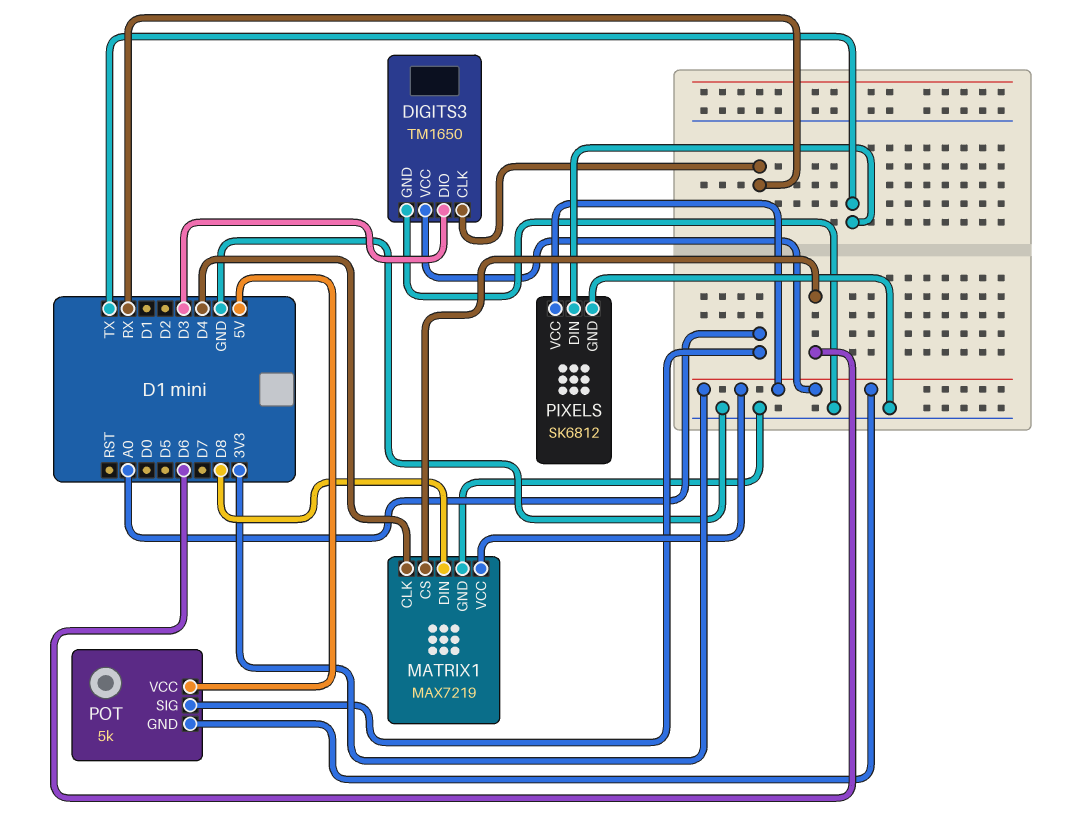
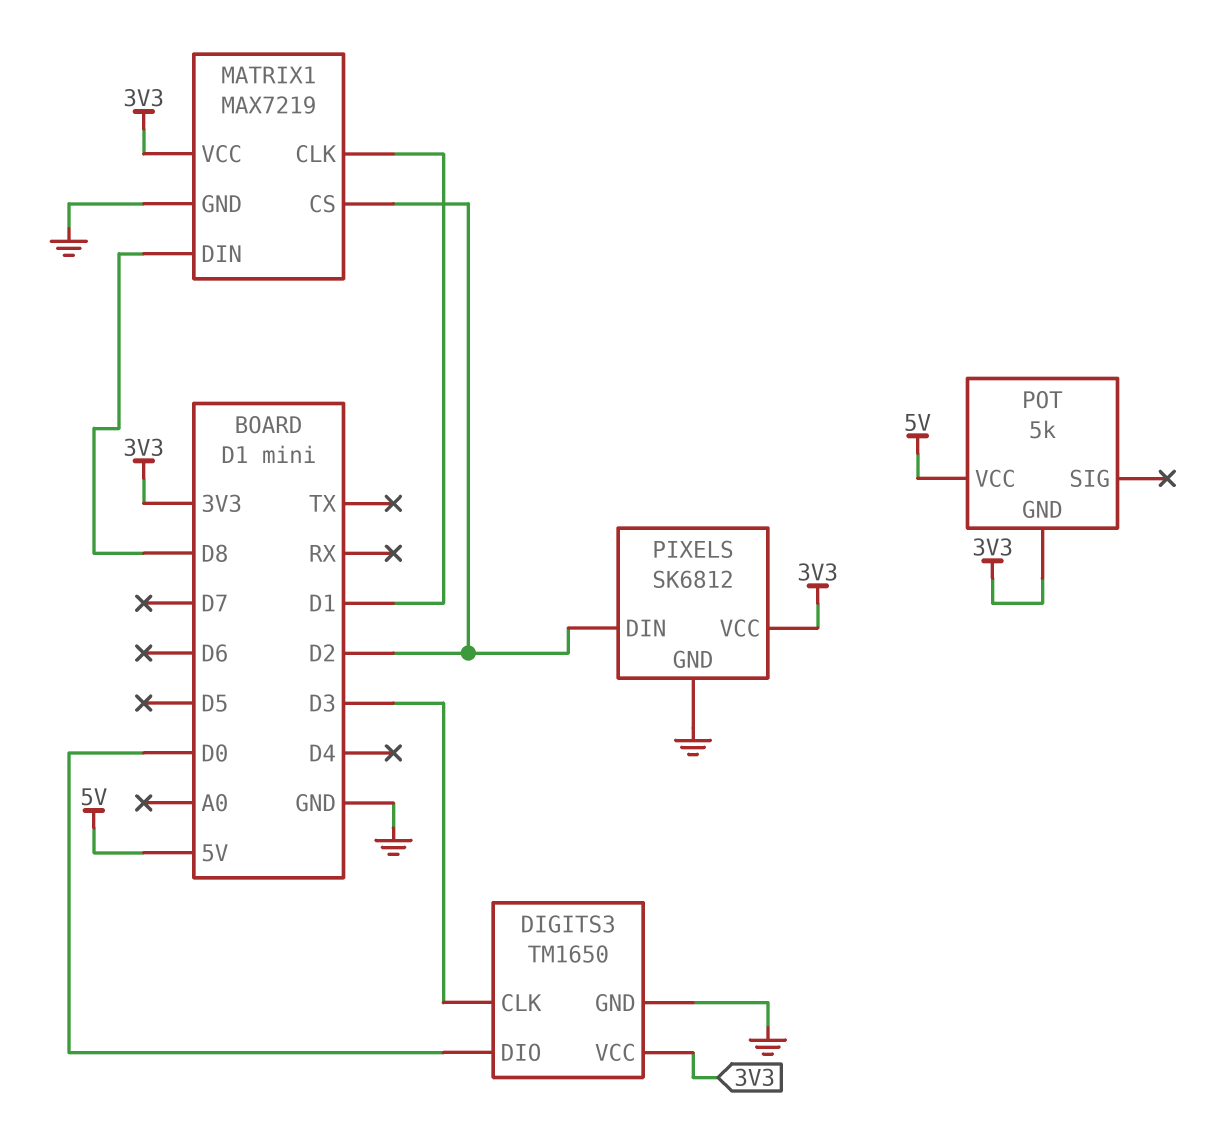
DIGITS3 pin CLK: RX -> D3
DIGITS3 pin DIO: D3 -> D0
MATRIX1 pin CLK: D4 -> D1
MATRIX1 pin CS: D6 -> D2
PIXELS pin DIN: TX -> D2
POT pin SIG: A0 -> none

